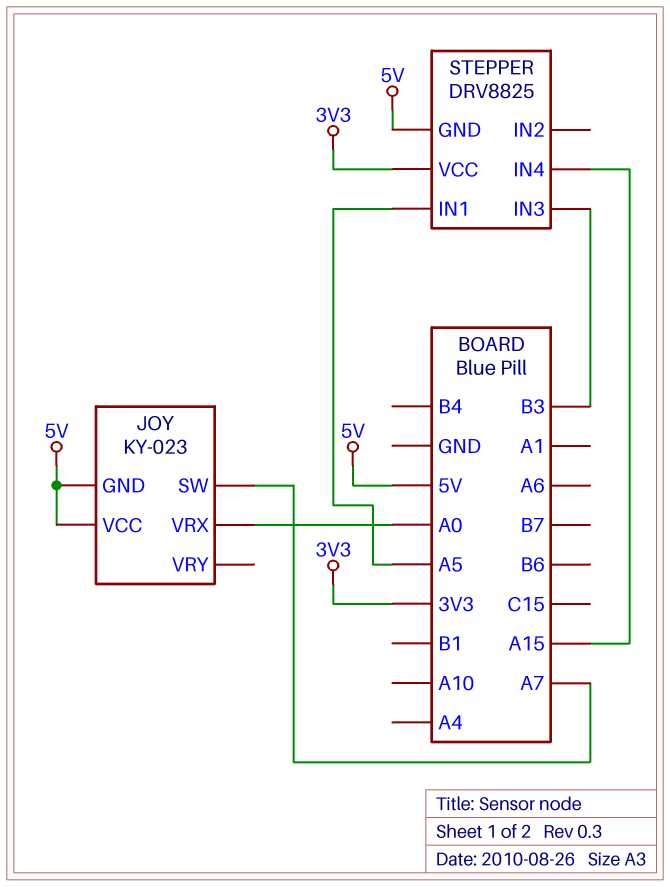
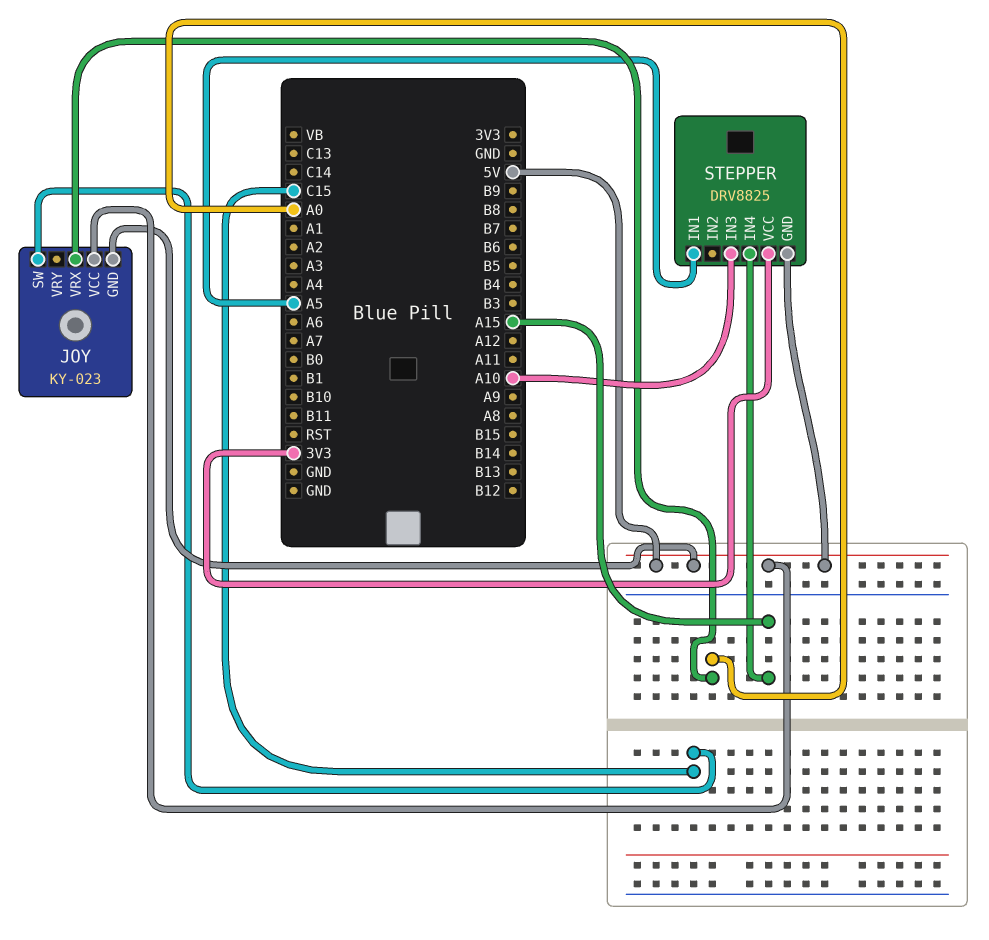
JOY pin SW: A7 -> C15
STEPPER pin IN3: B3 -> A10

